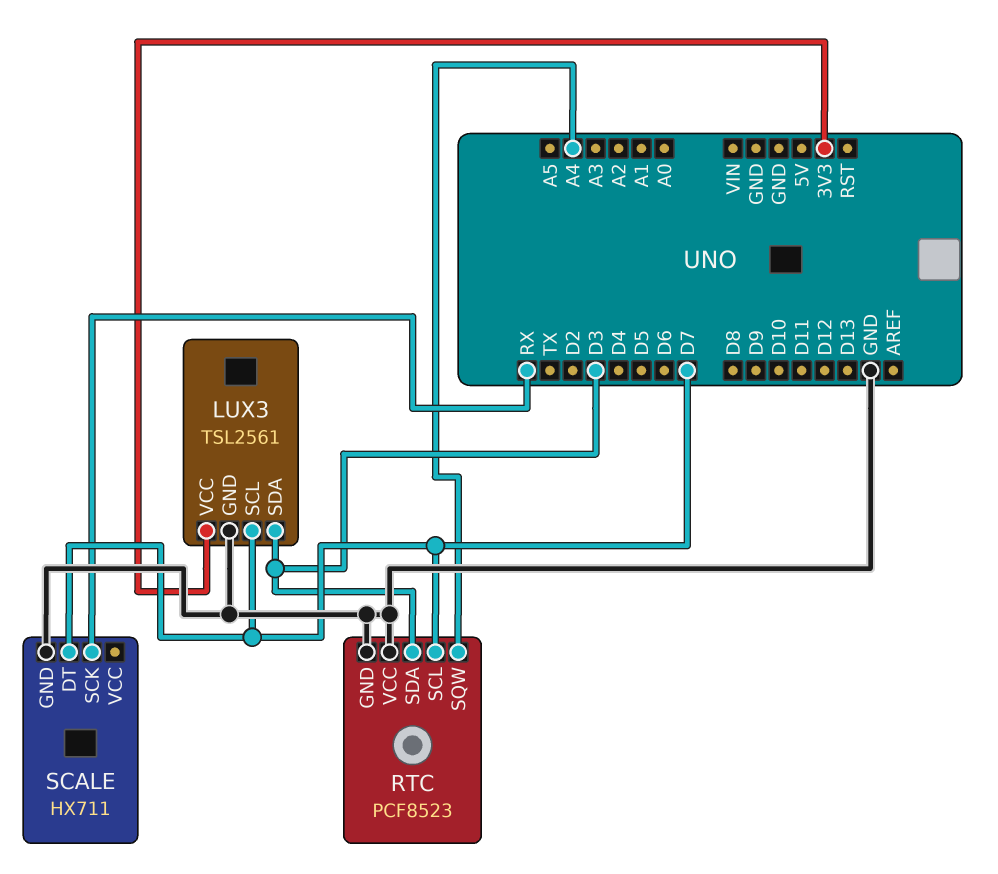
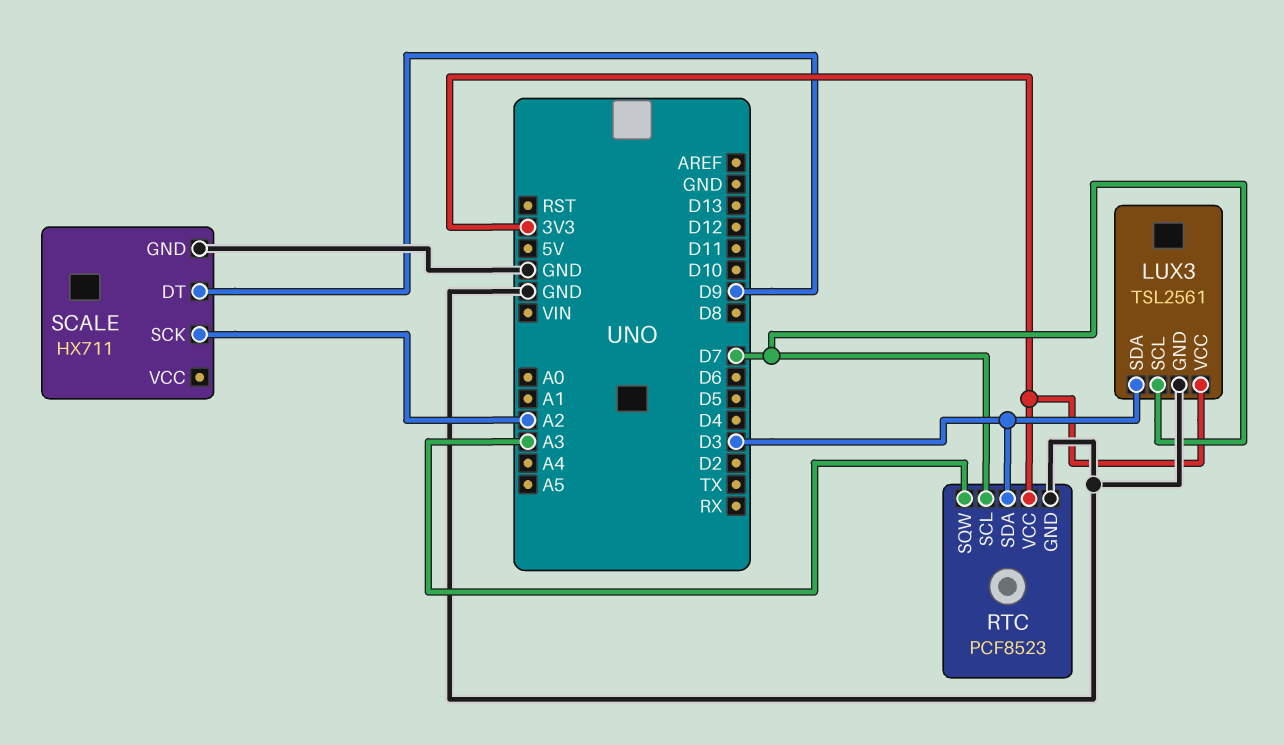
RTC pin SQW: A4 -> A3
RTC pin VCC: GND -> 3V3
SCALE pin DT: D7 -> D9
SCALE pin SCK: RX -> A2

